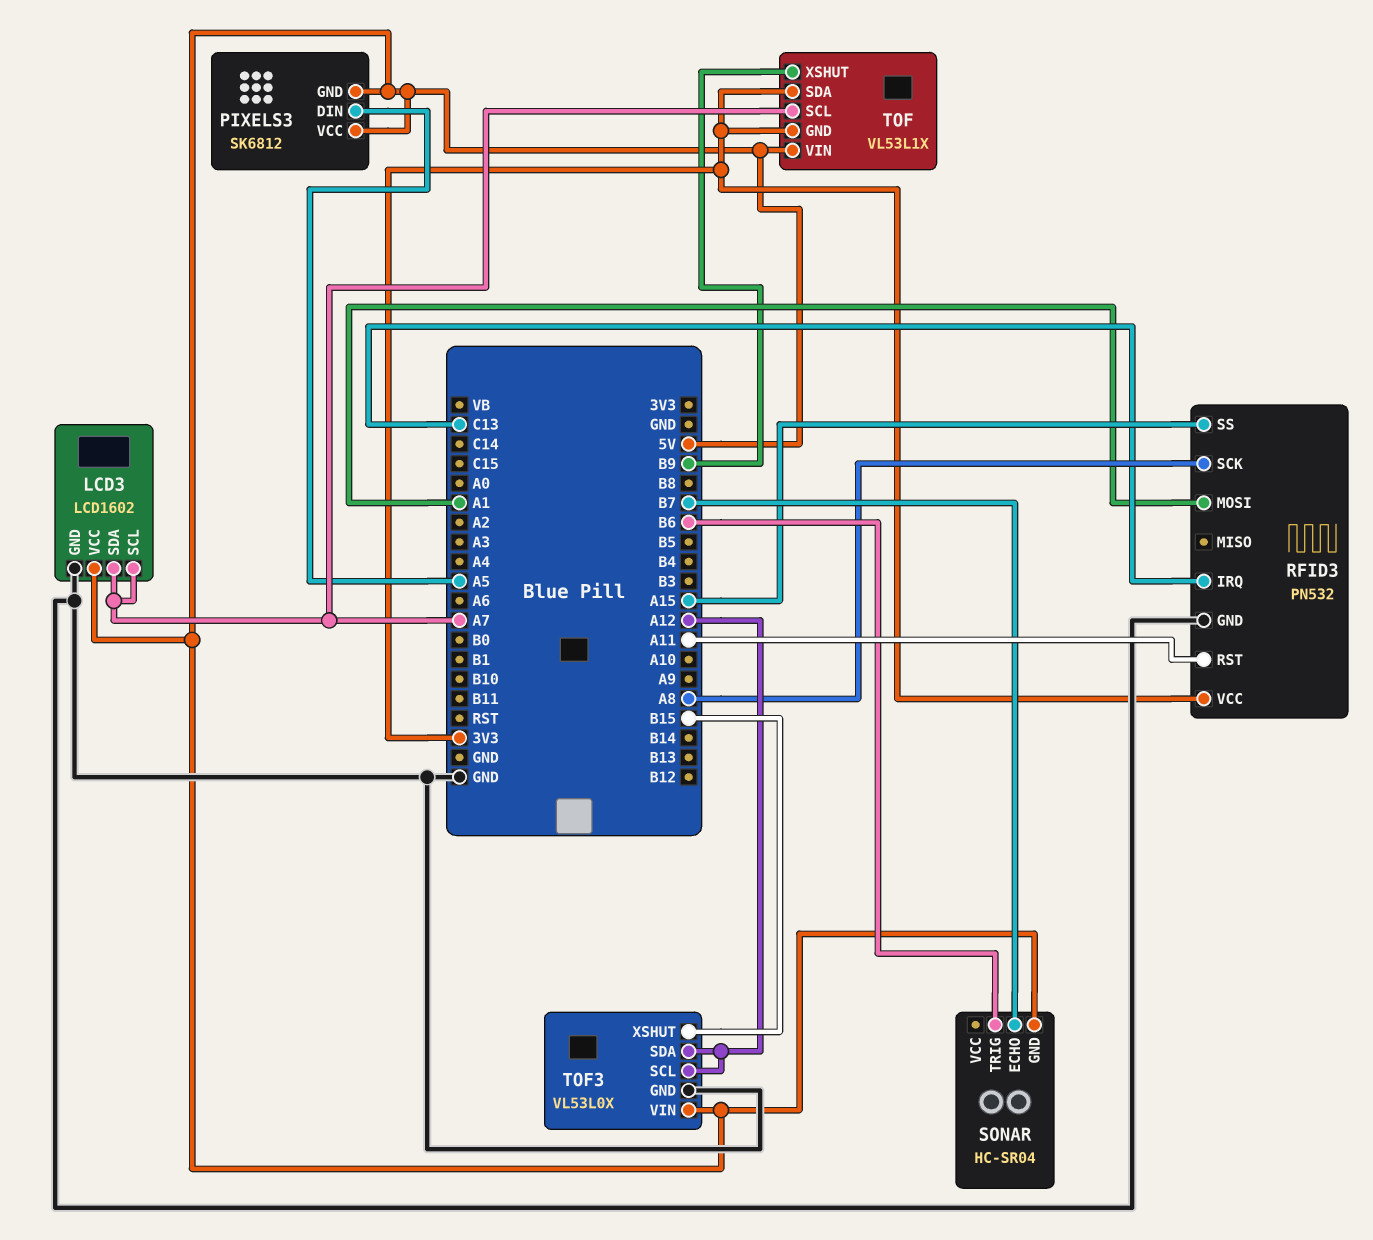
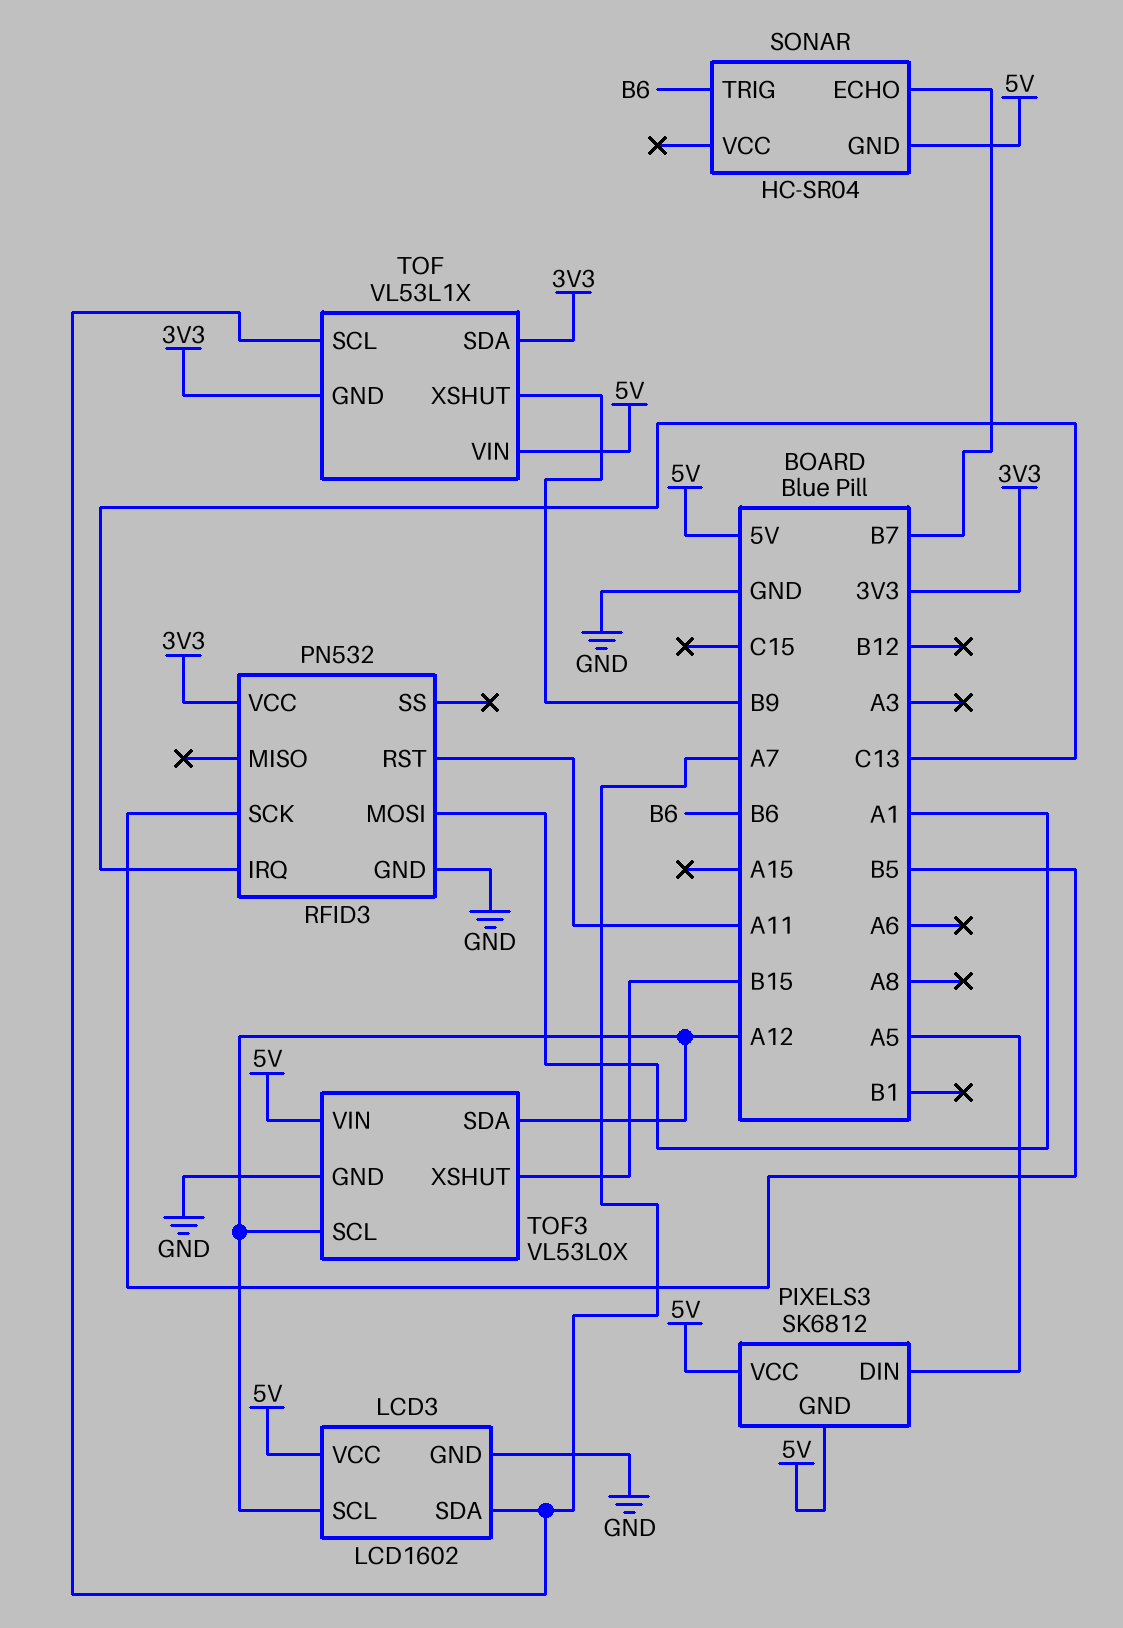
LCD3 pin SCL: A7 -> A12
RFID3 pin SCK: A8 -> B5
RFID3 pin SS: A15 -> none

